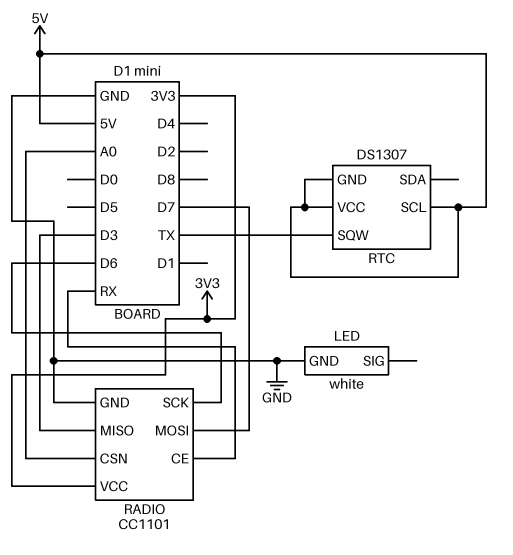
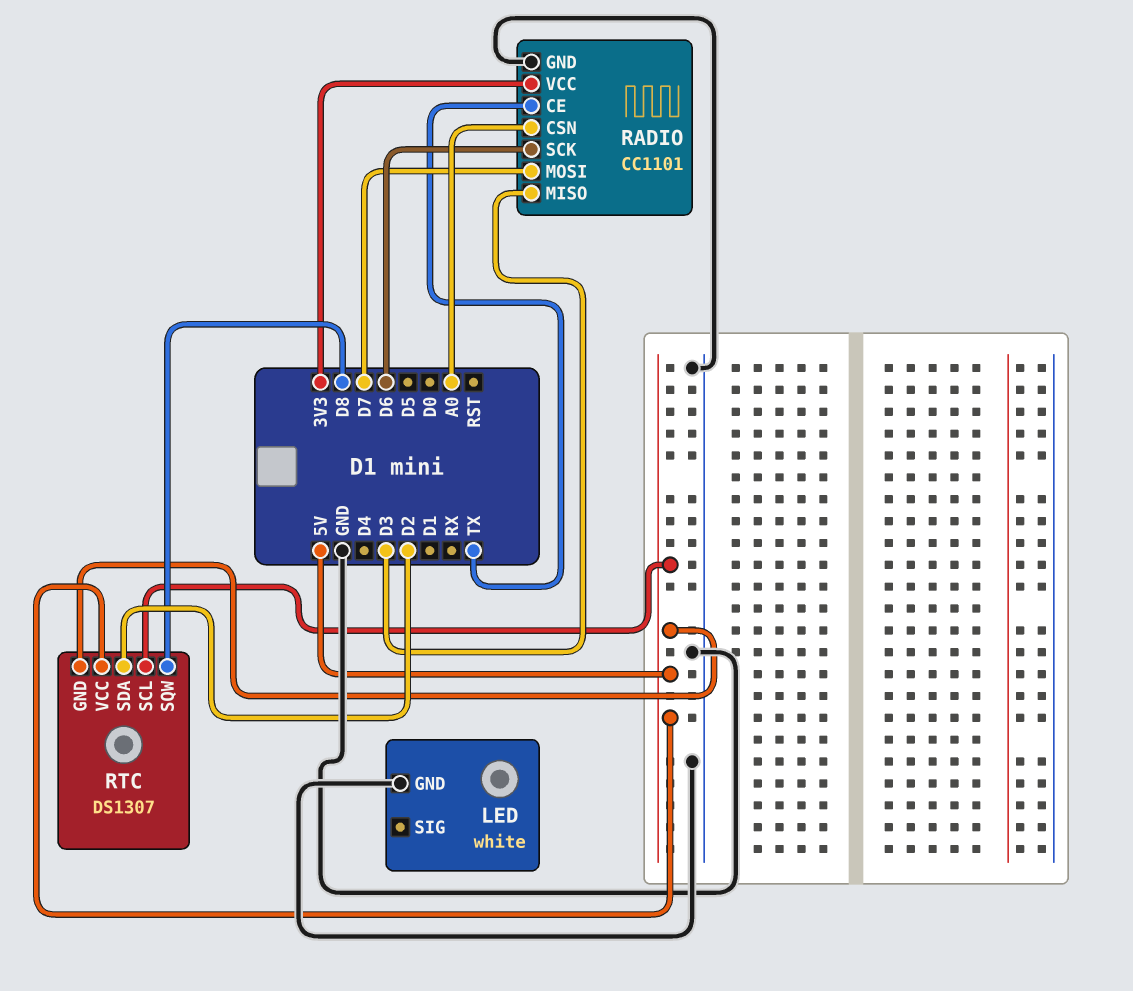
RADIO pin CE: RX -> TX
RTC pin SDA: none -> D2
RTC pin SQW: TX -> D8

